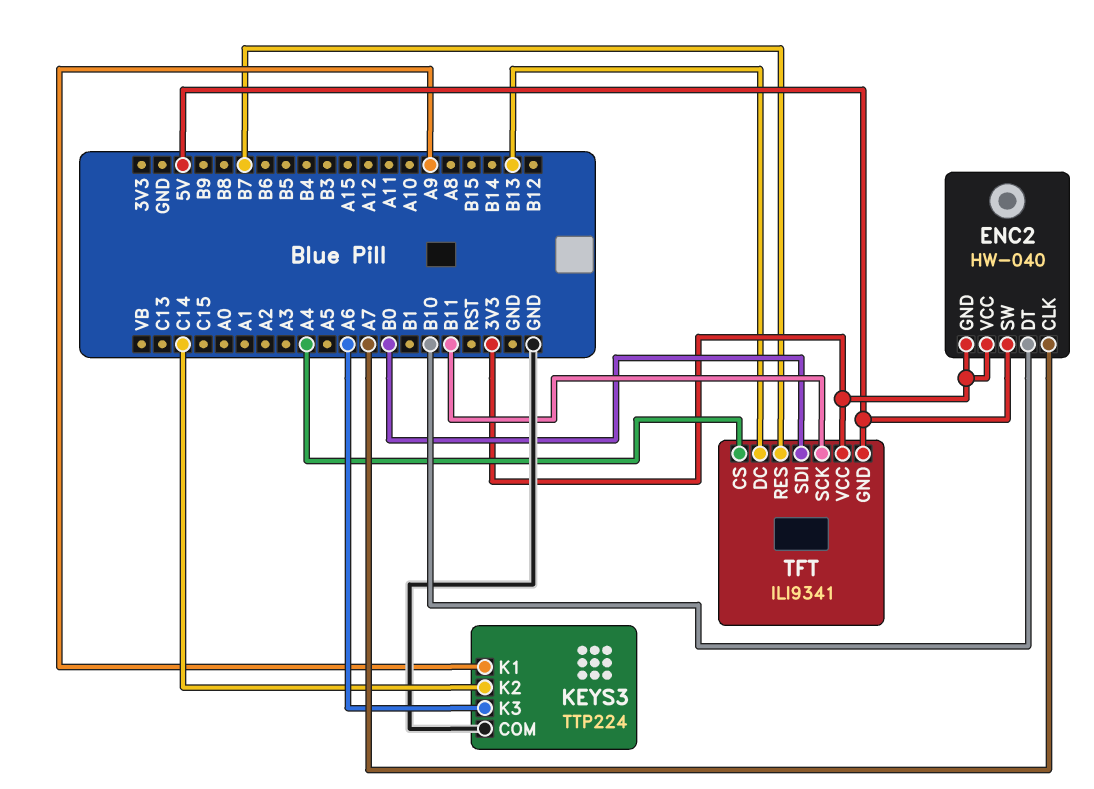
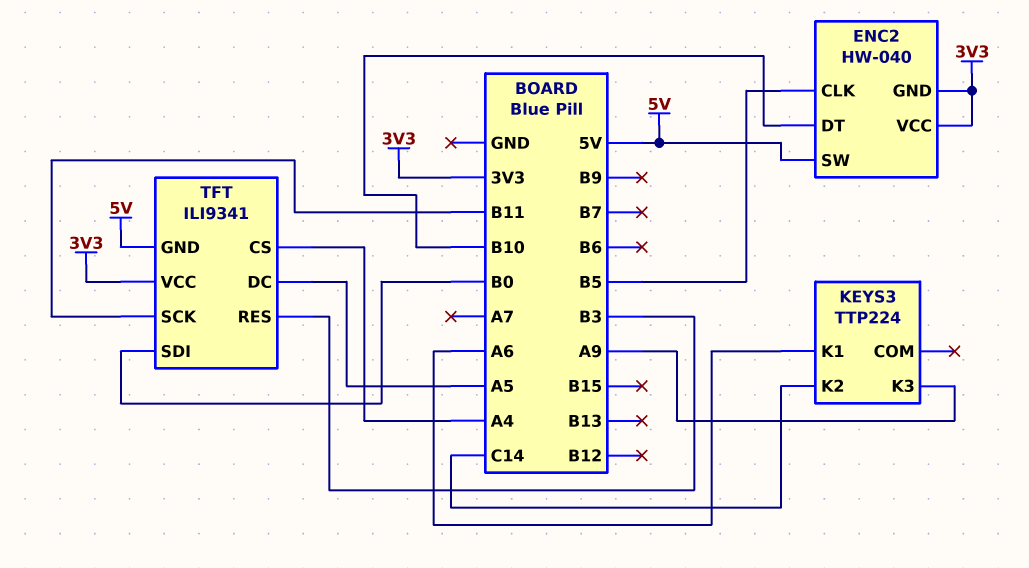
ENC2 pin CLK: A7 -> B5
KEYS3 pin COM: GND -> none
KEYS3 pin K1: A9 -> A6
KEYS3 pin K3: A6 -> A9
TFT pin DC: B13 -> A5
TFT pin RES: B7 -> B3

